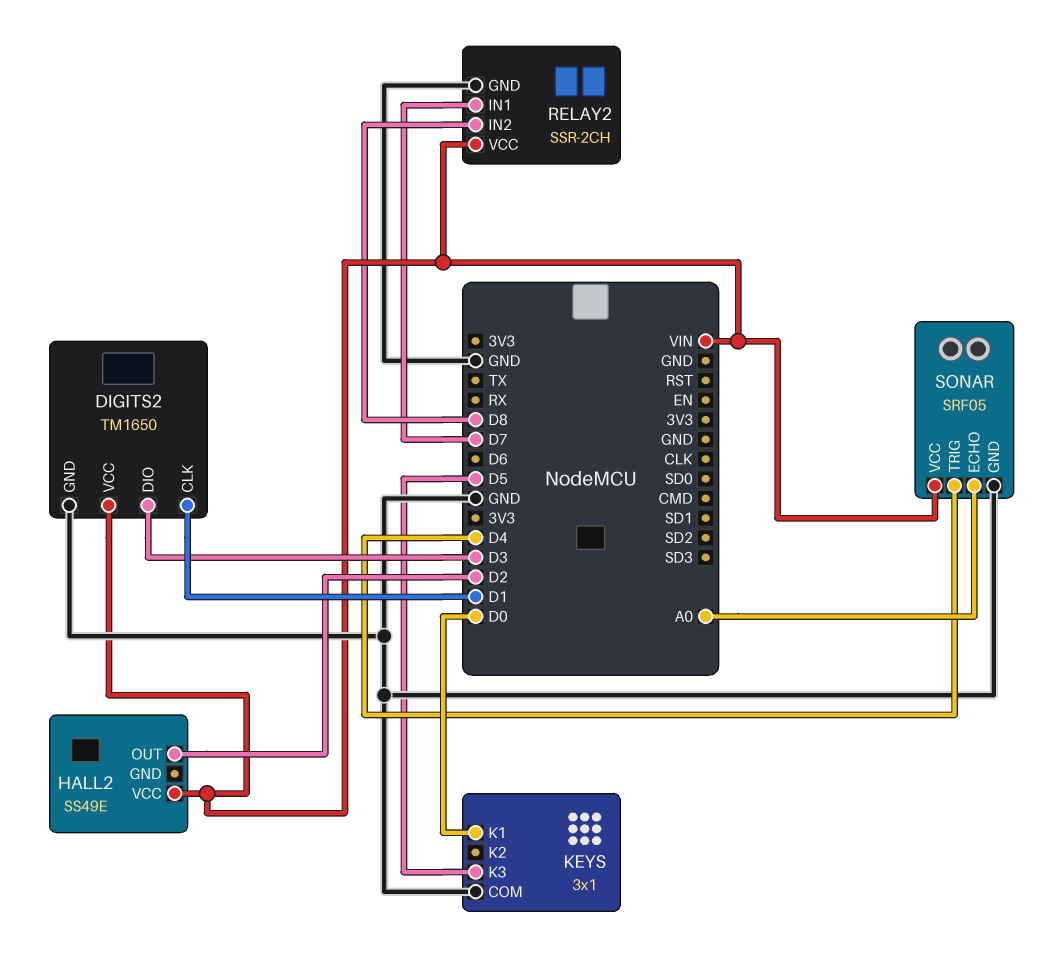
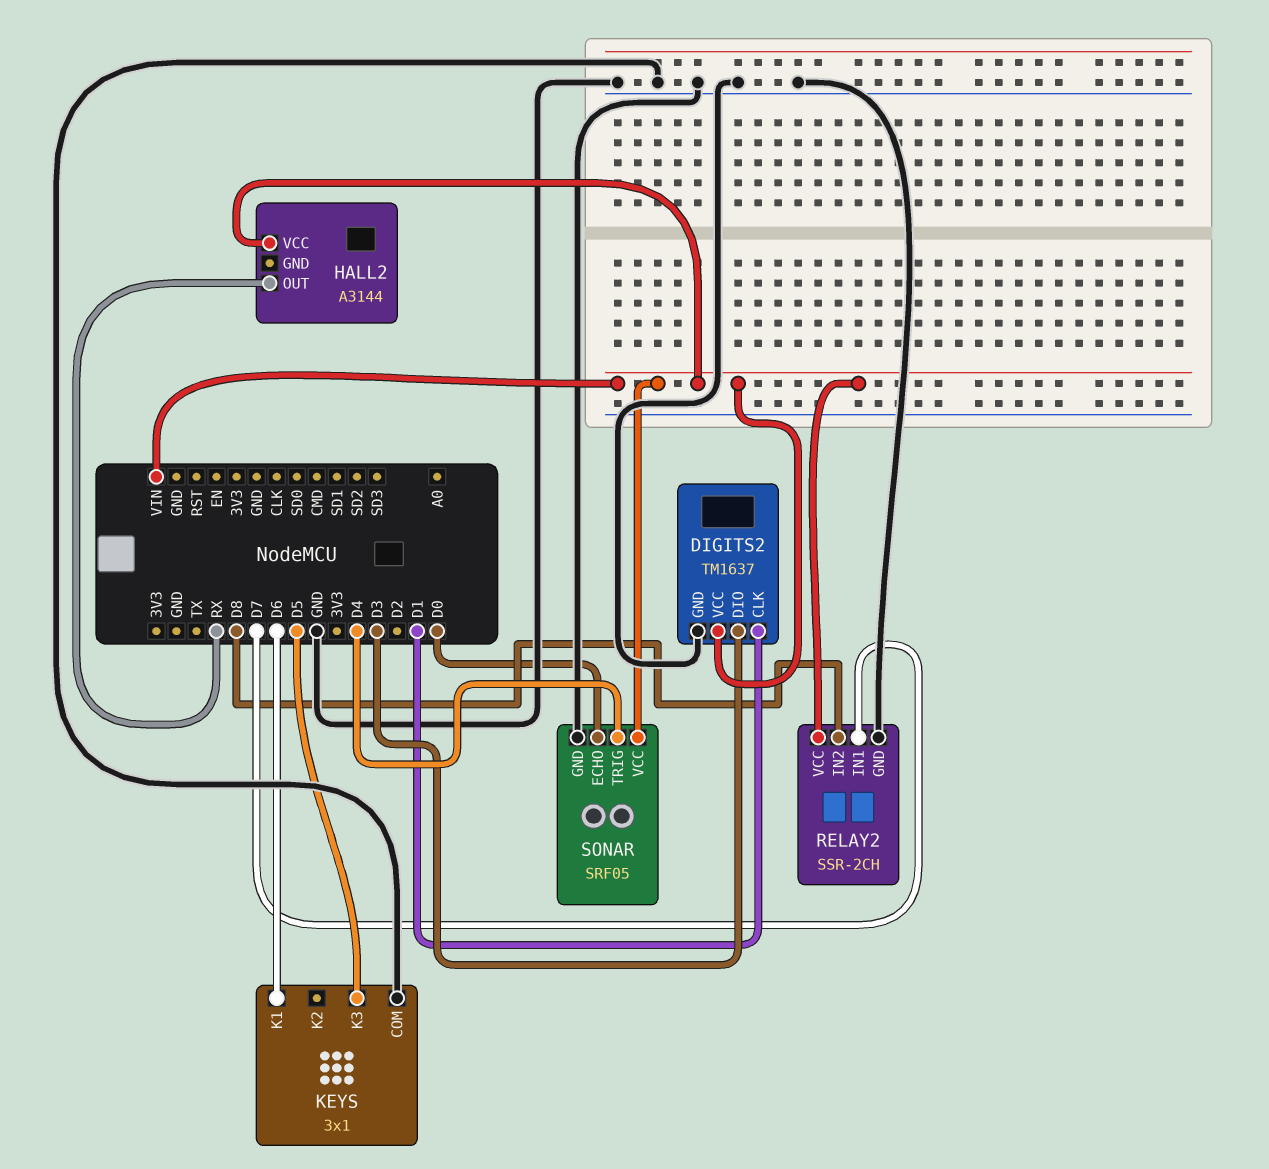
DIGITS2: TM1650 -> TM1637
HALL2: SS49E -> A3144
HALL2 pin OUT: D2 -> RX
KEYS pin K1: D0 -> D6
SONAR pin ECHO: A0 -> D0

